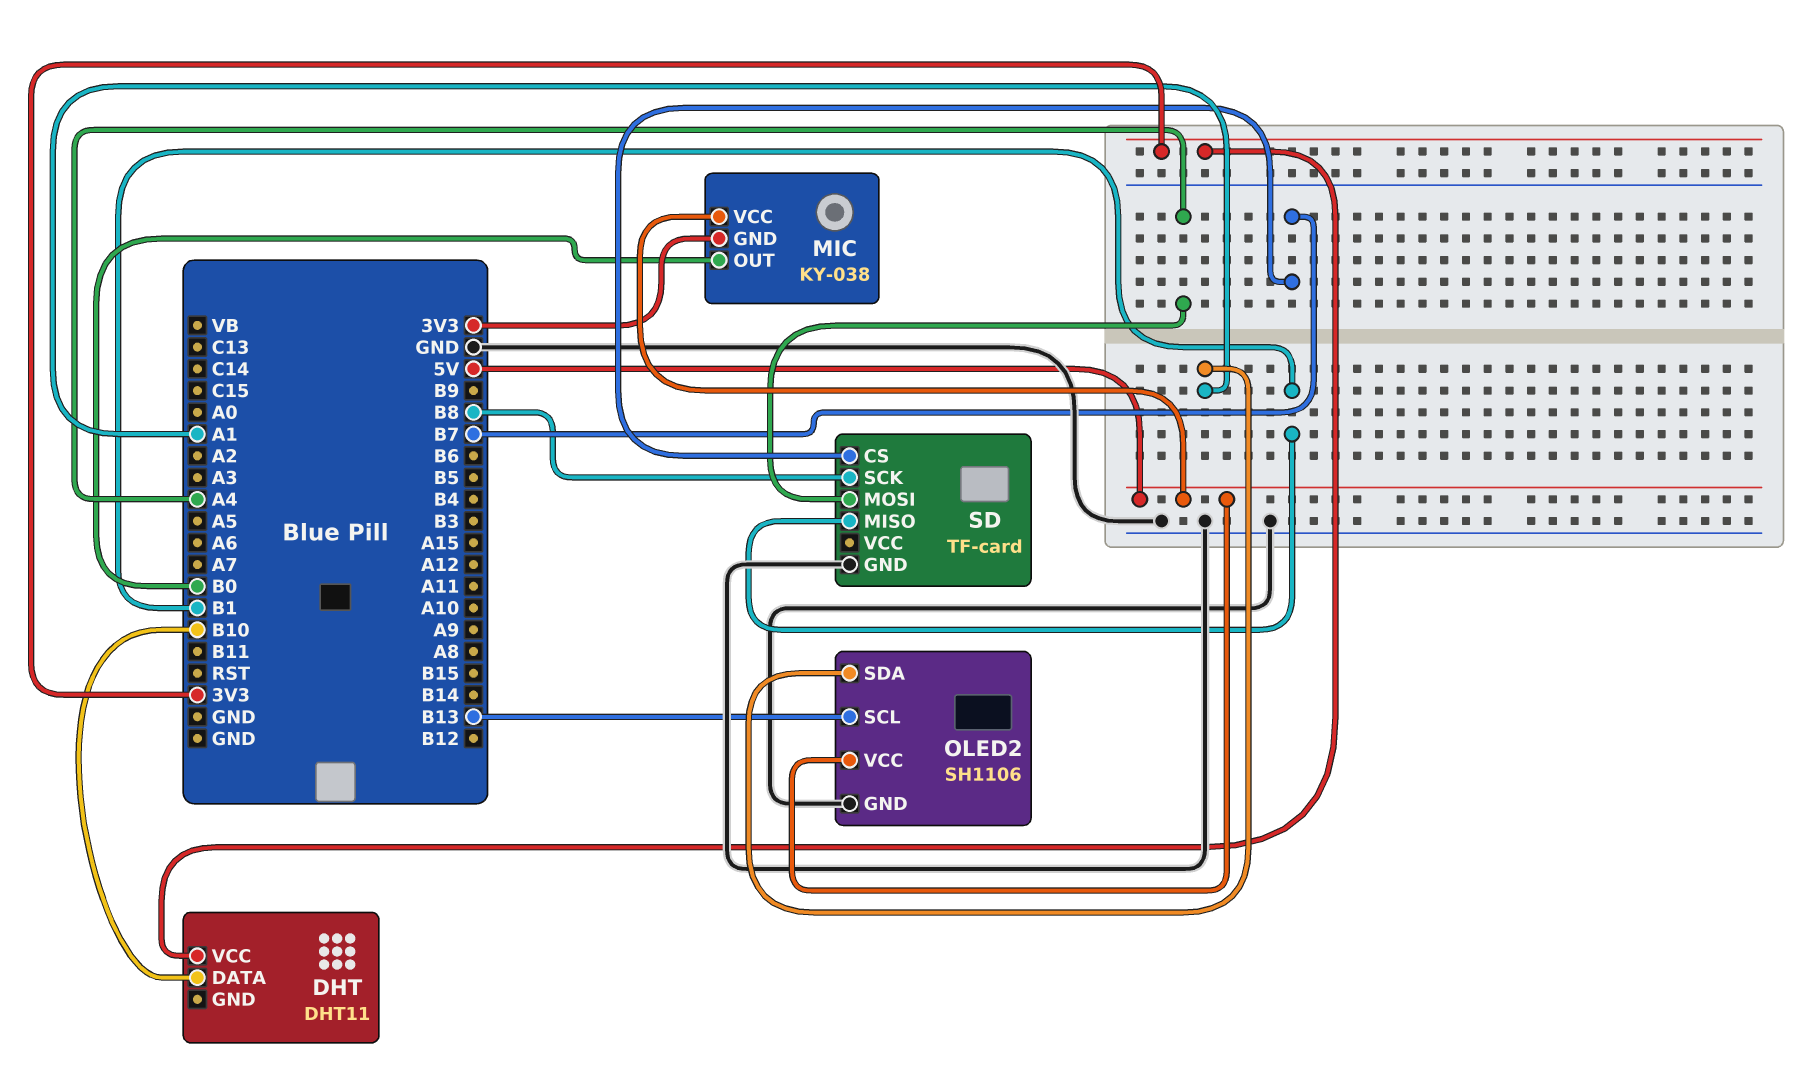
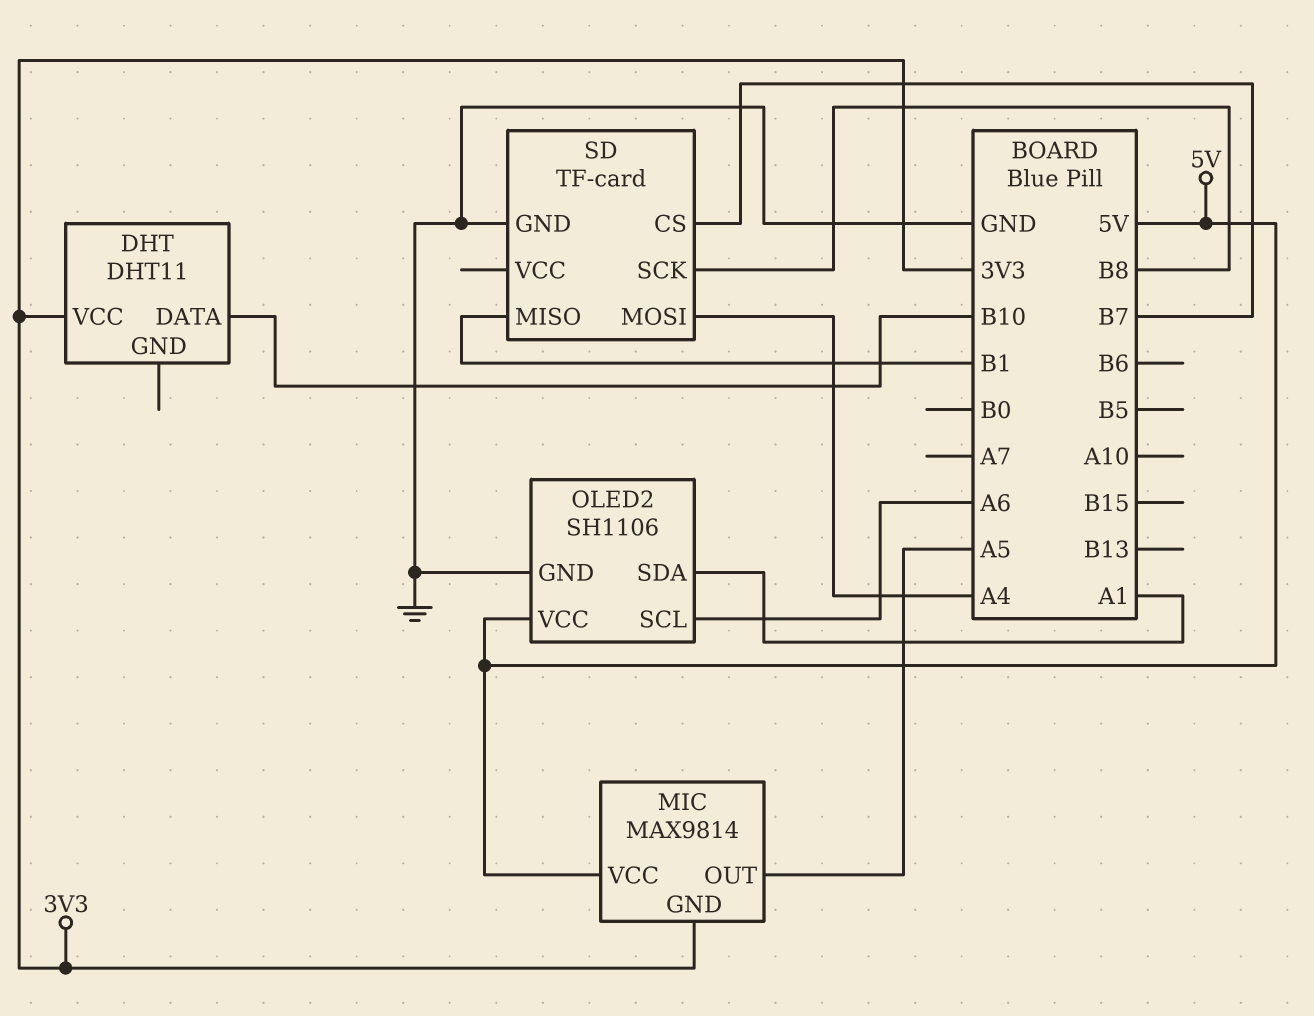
MIC: KY-038 -> MAX9814
MIC pin OUT: B0 -> A5
OLED2 pin SCL: B13 -> A6

